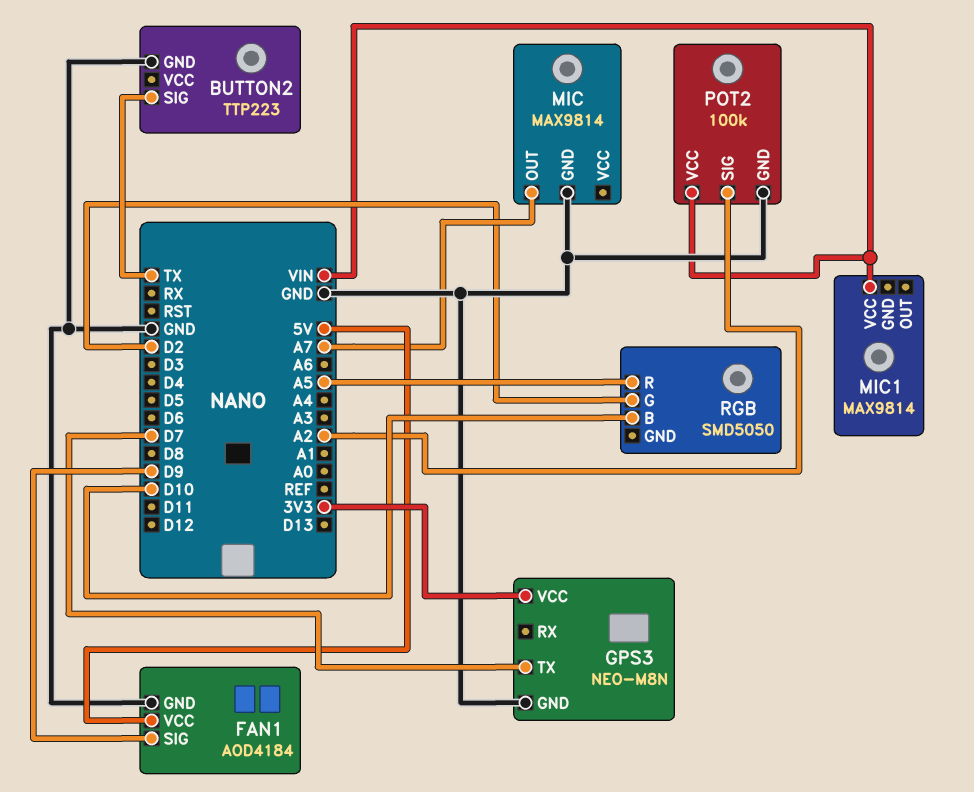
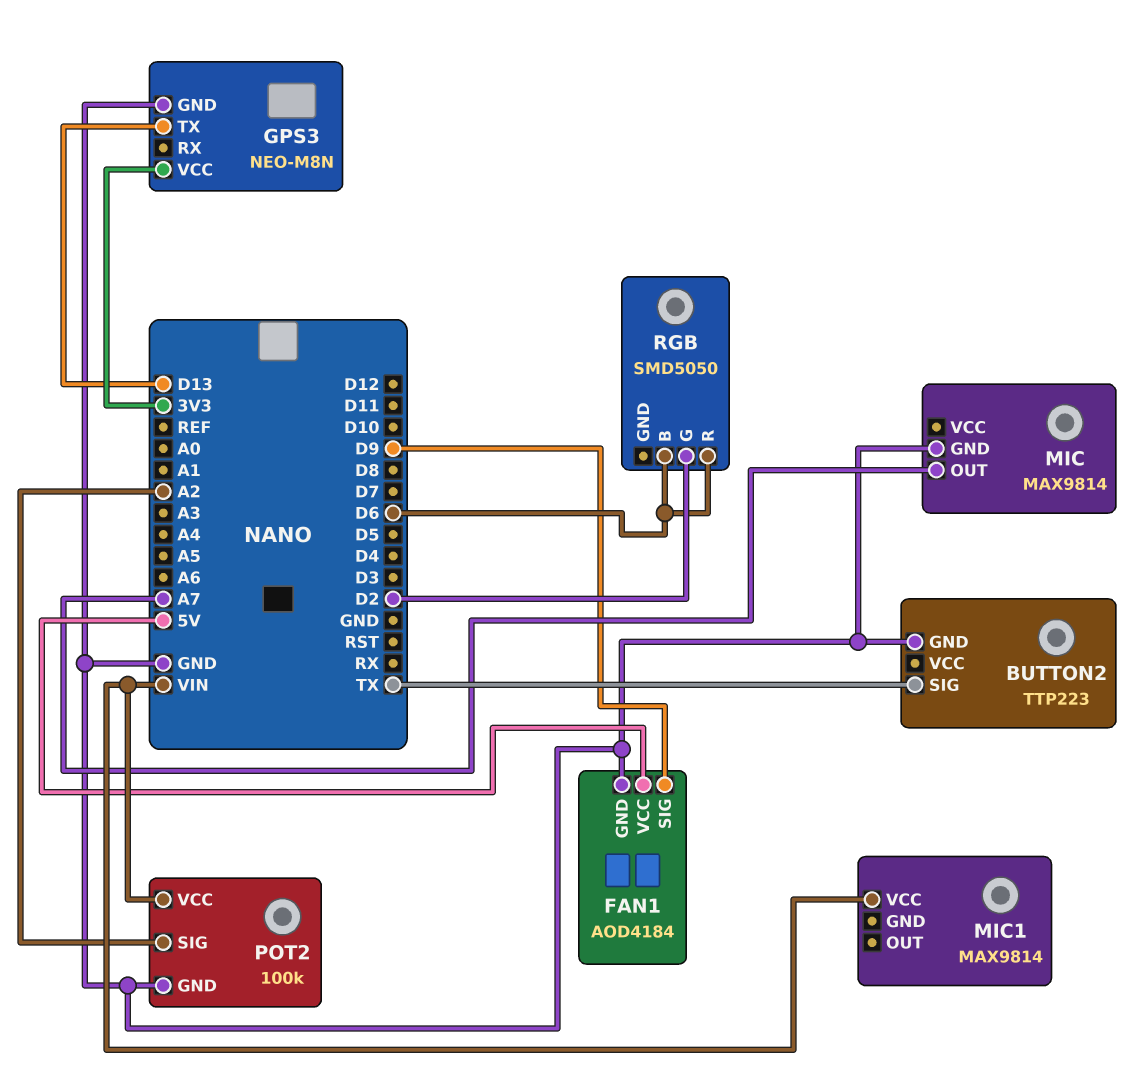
GPS3 pin TX: D7 -> D13
RGB pin B: D10 -> D6
RGB pin R: A5 -> D6

